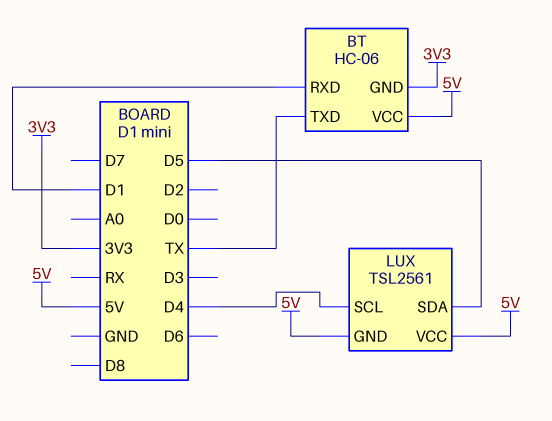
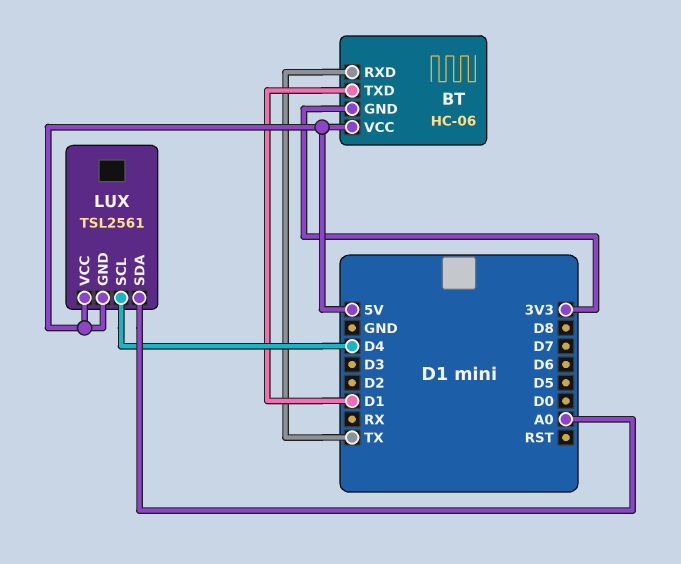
BT pin RXD: D1 -> TX
BT pin TXD: TX -> D1
LUX pin SDA: D5 -> A0

